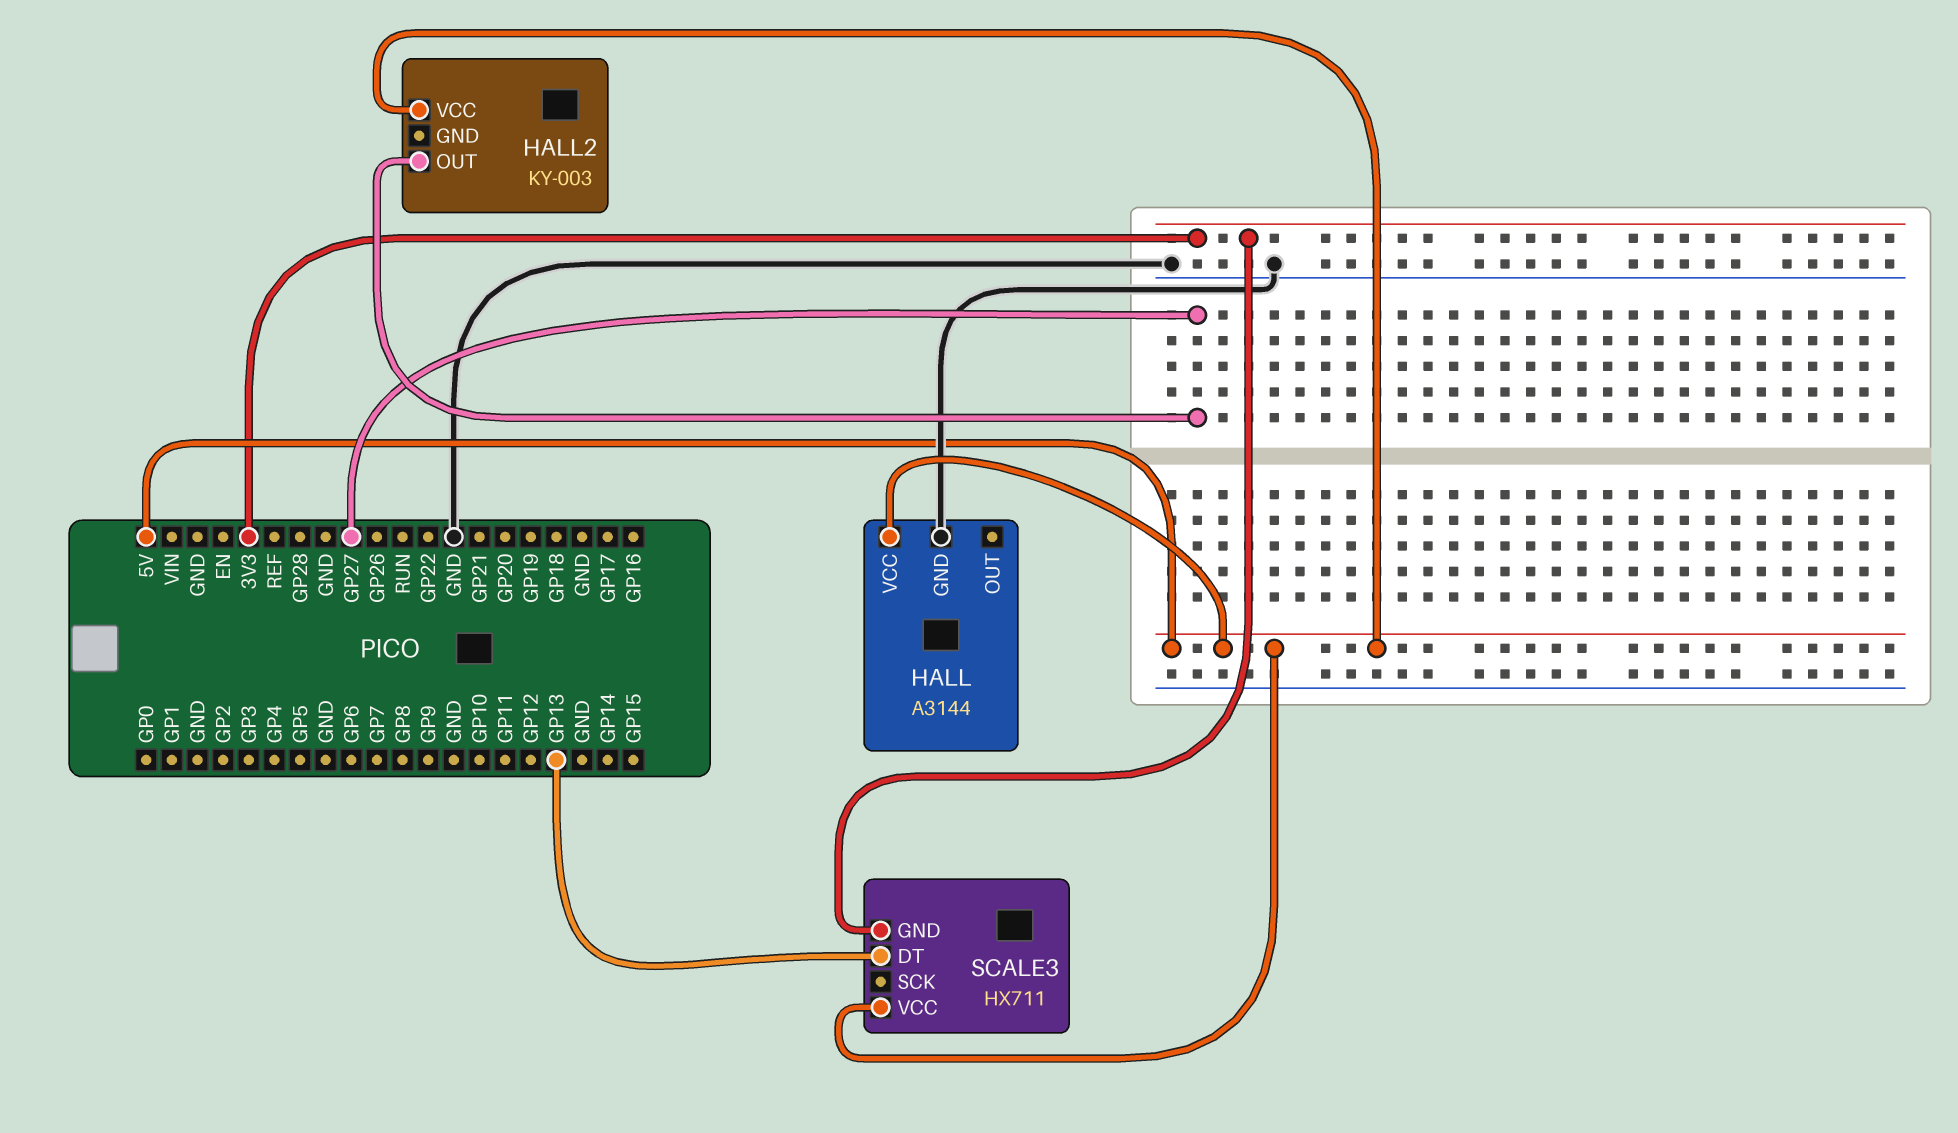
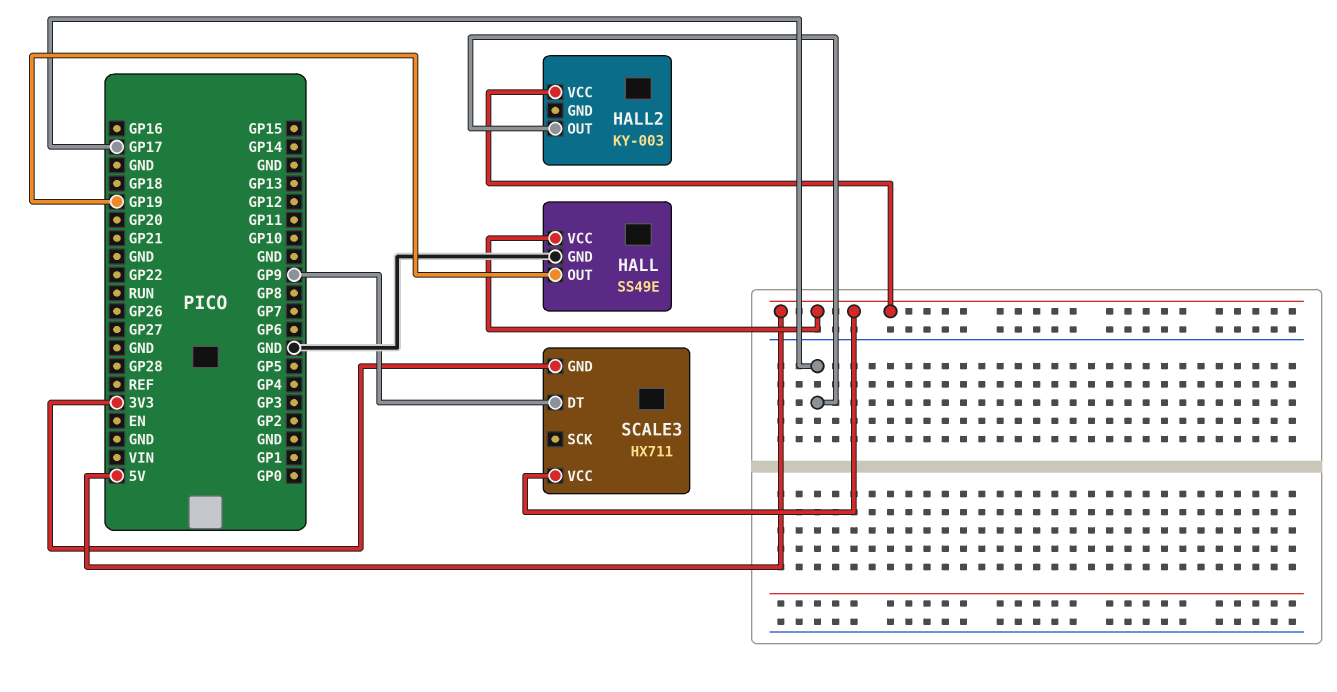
HALL: A3144 -> SS49E
HALL pin OUT: none -> GP19
HALL2 pin OUT: GP27 -> GP17
SCALE3 pin DT: GP13 -> GP9

